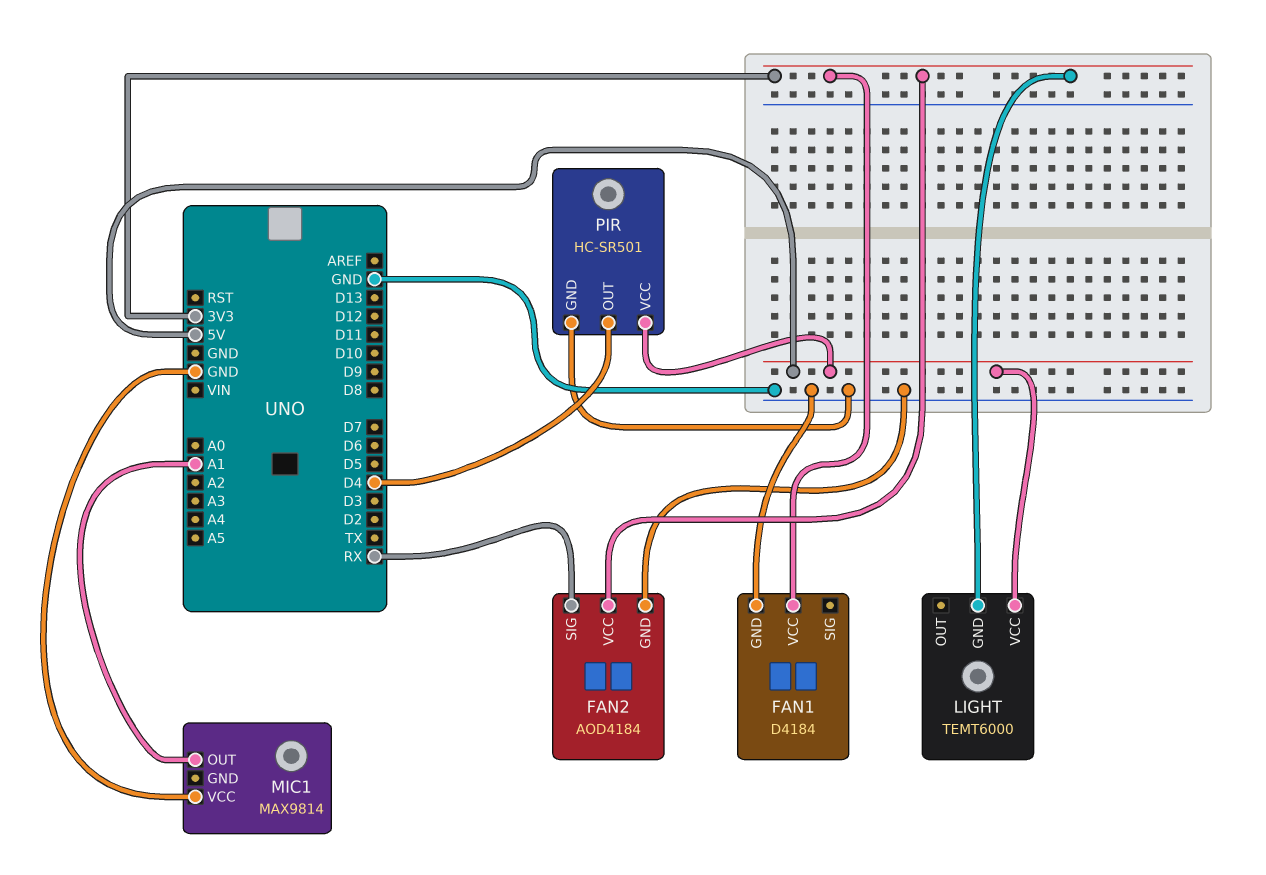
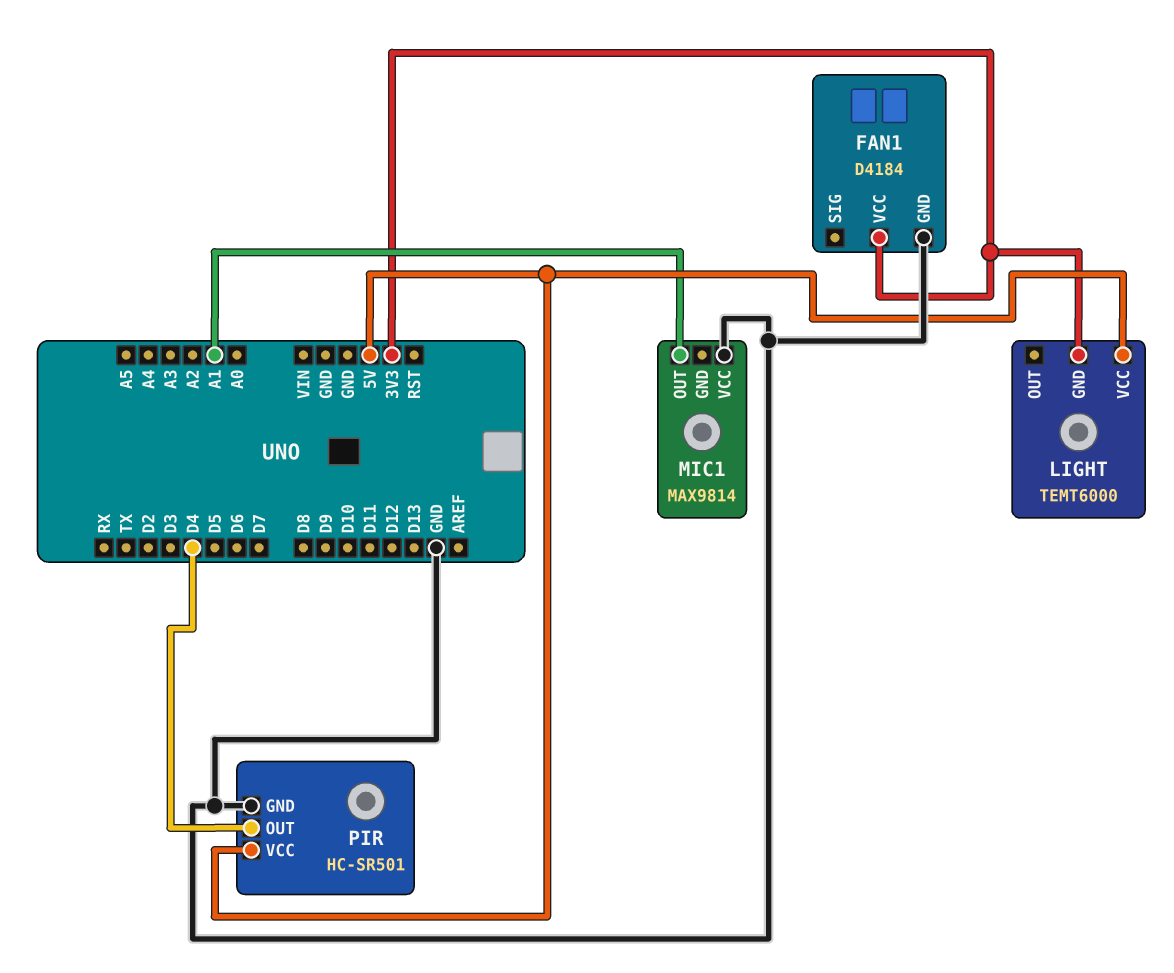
FAN2: AOD4184 -> none
FAN2 pin GND: GND -> none
FAN2 pin SIG: RX -> none
FAN2 pin VCC: 3V3 -> none

